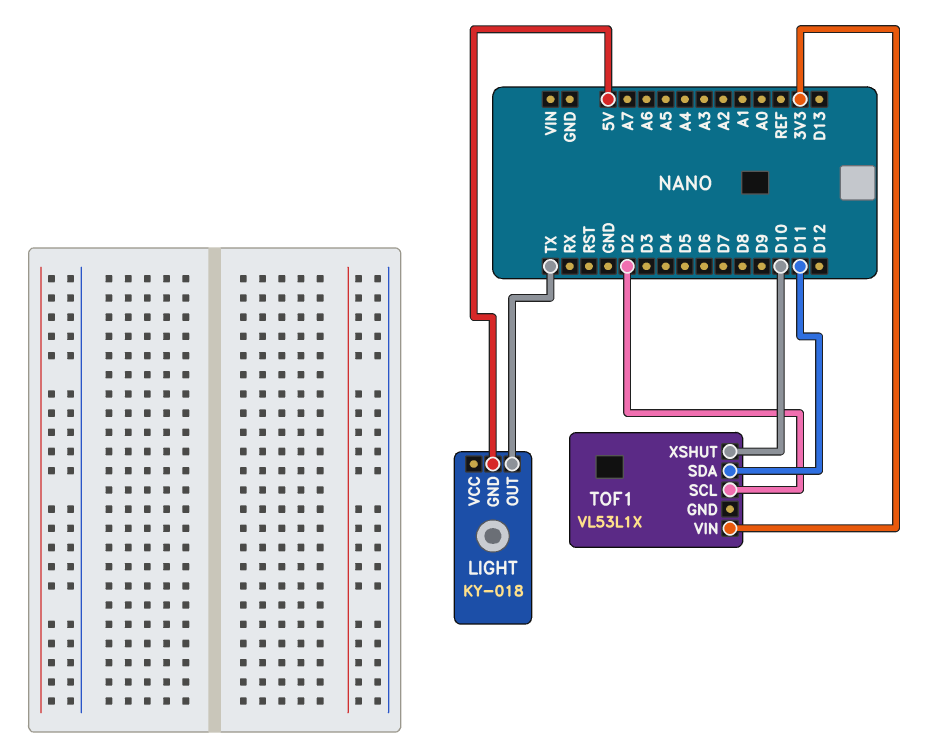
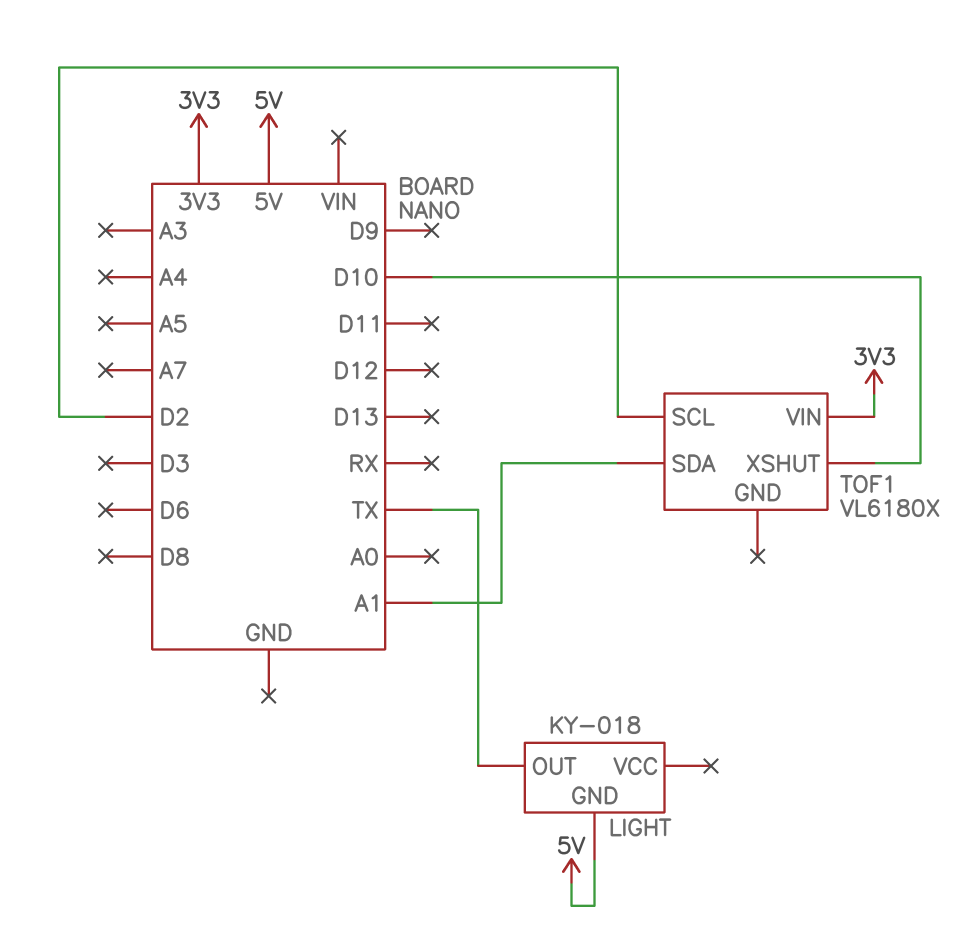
TOF1: VL53L1X -> VL6180X
TOF1 pin SDA: D11 -> A1

